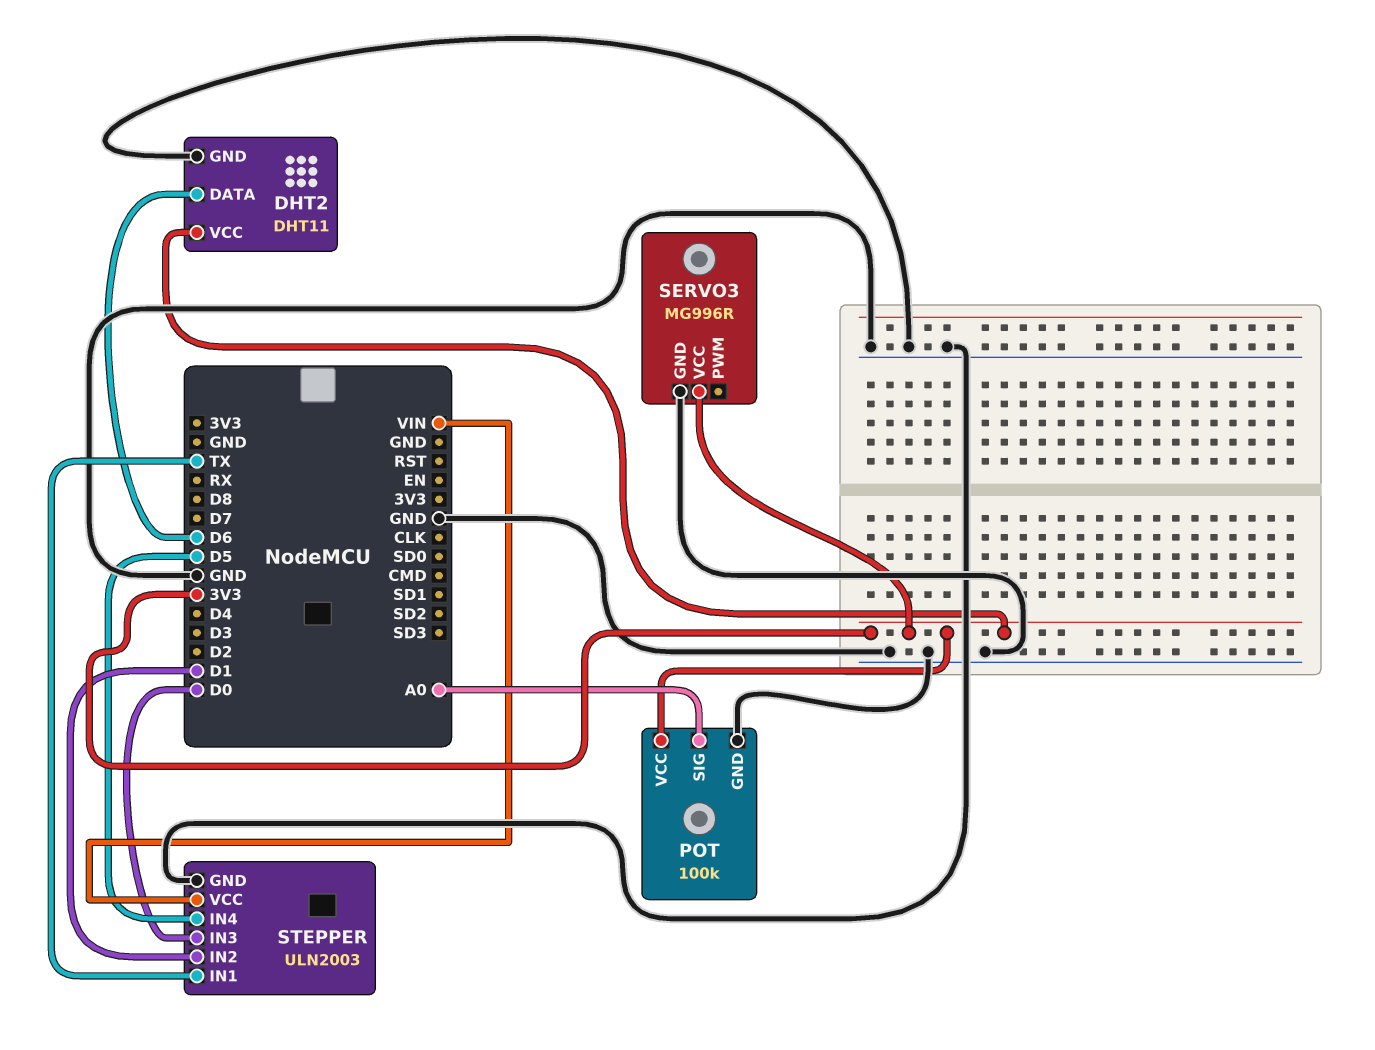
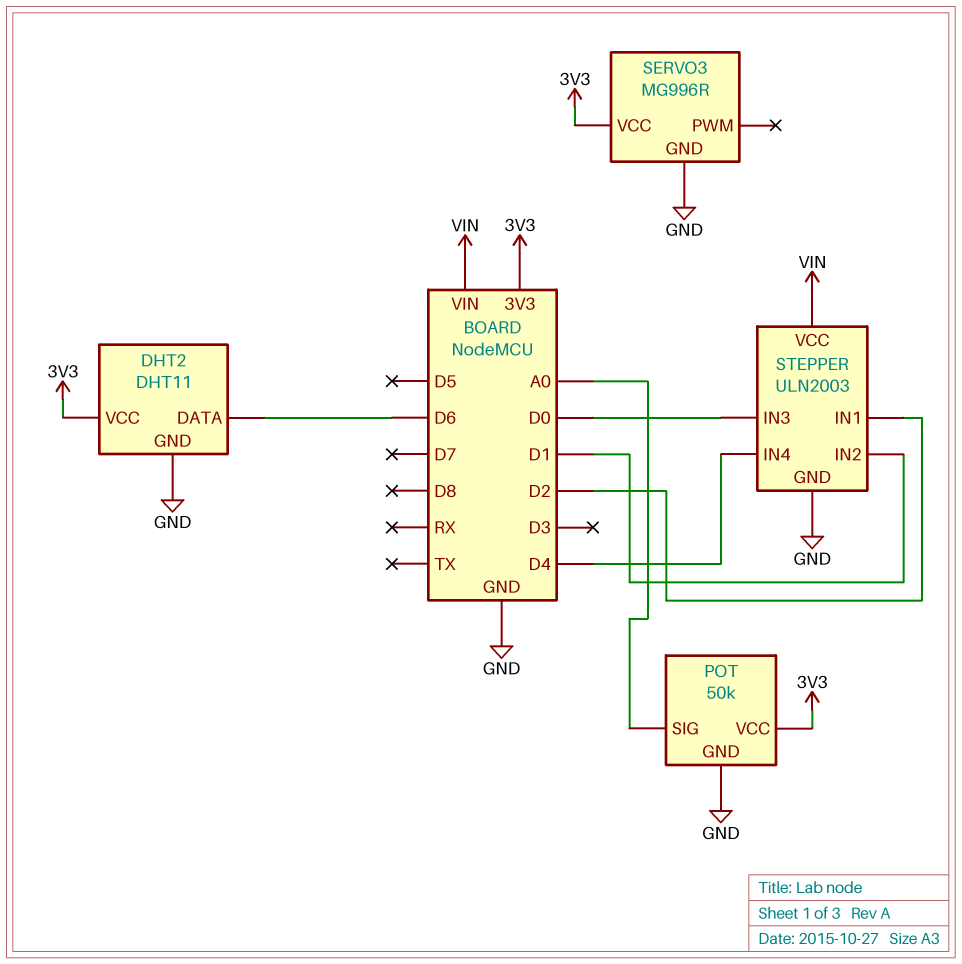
POT: 100k -> 50k
STEPPER pin IN1: TX -> D2
STEPPER pin IN4: D5 -> D4

